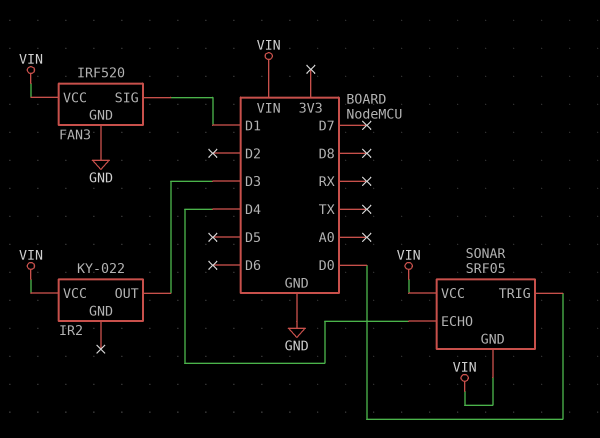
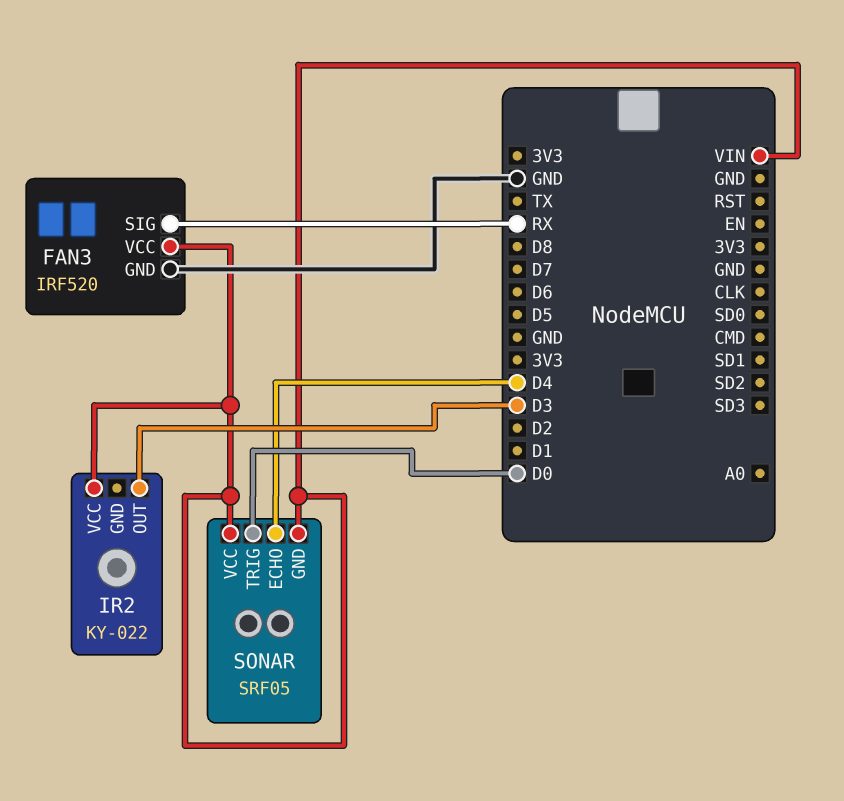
FAN3 pin SIG: D1 -> RX

